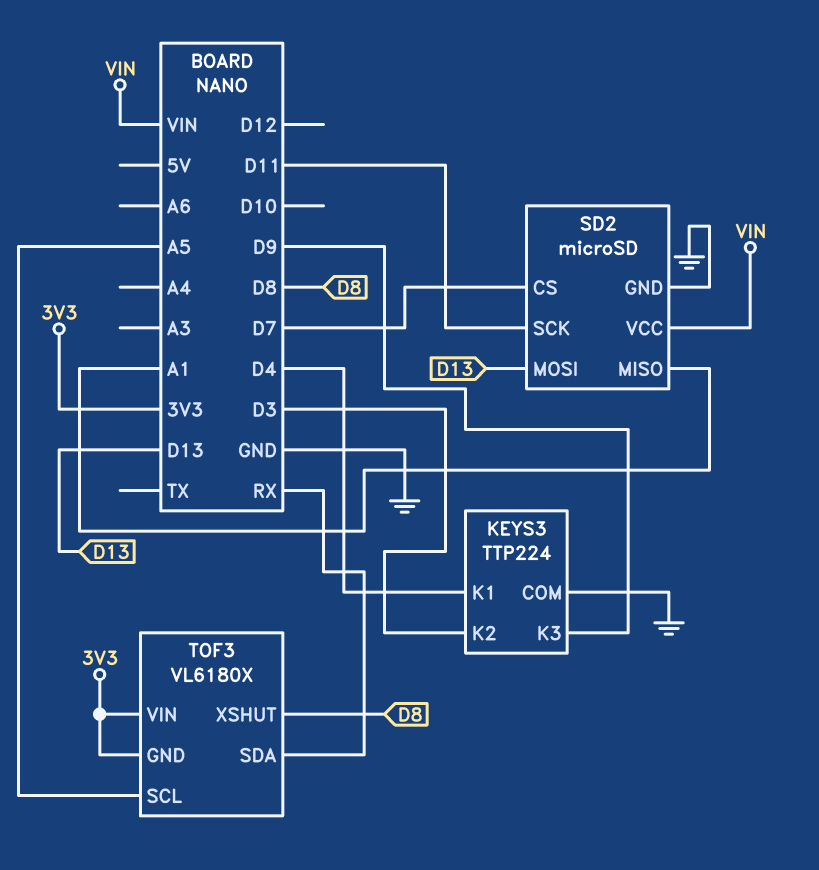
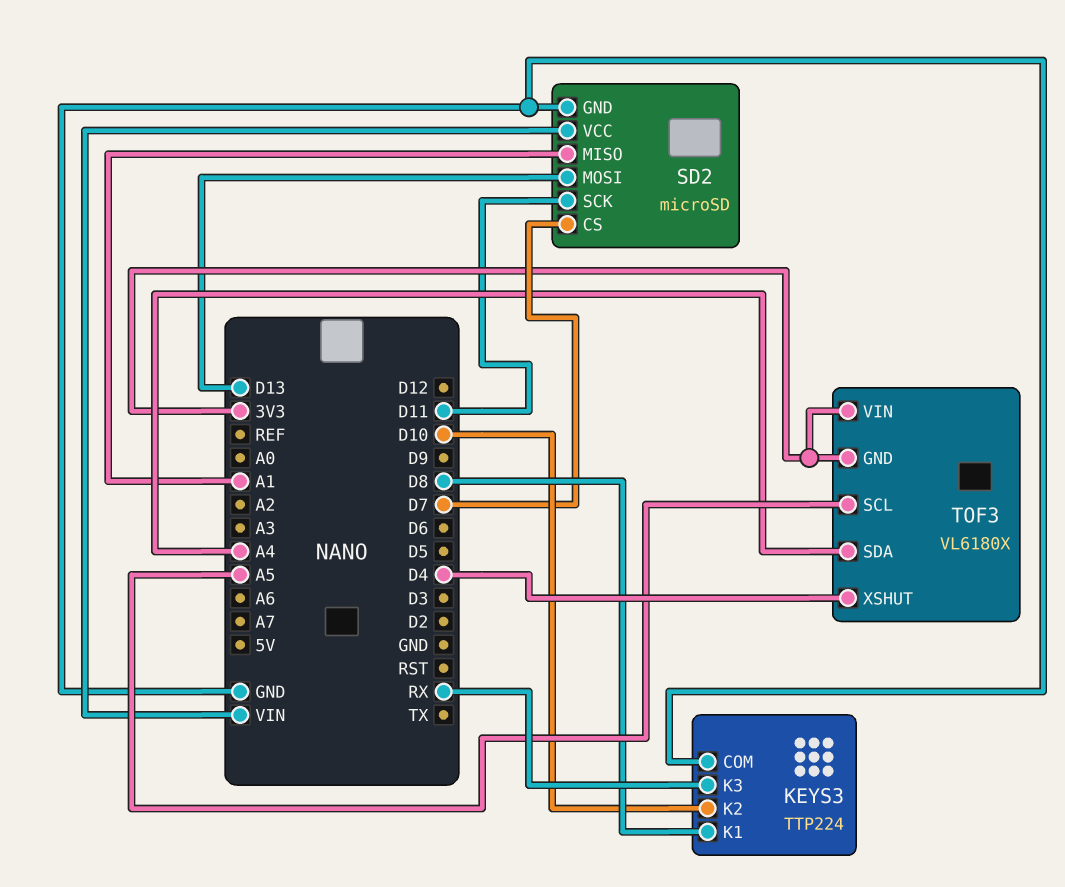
KEYS3 pin K1: D4 -> D8
KEYS3 pin K2: D3 -> D10
KEYS3 pin K3: D9 -> RX
TOF3 pin SDA: RX -> A4
TOF3 pin XSHUT: D8 -> D4

